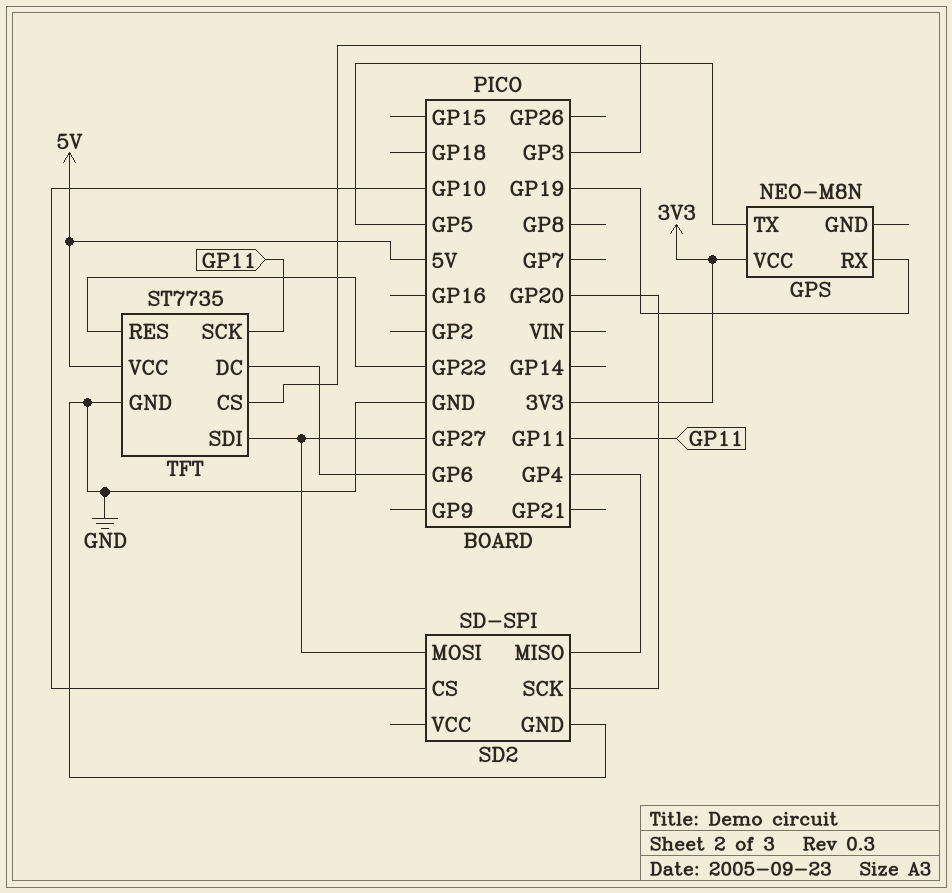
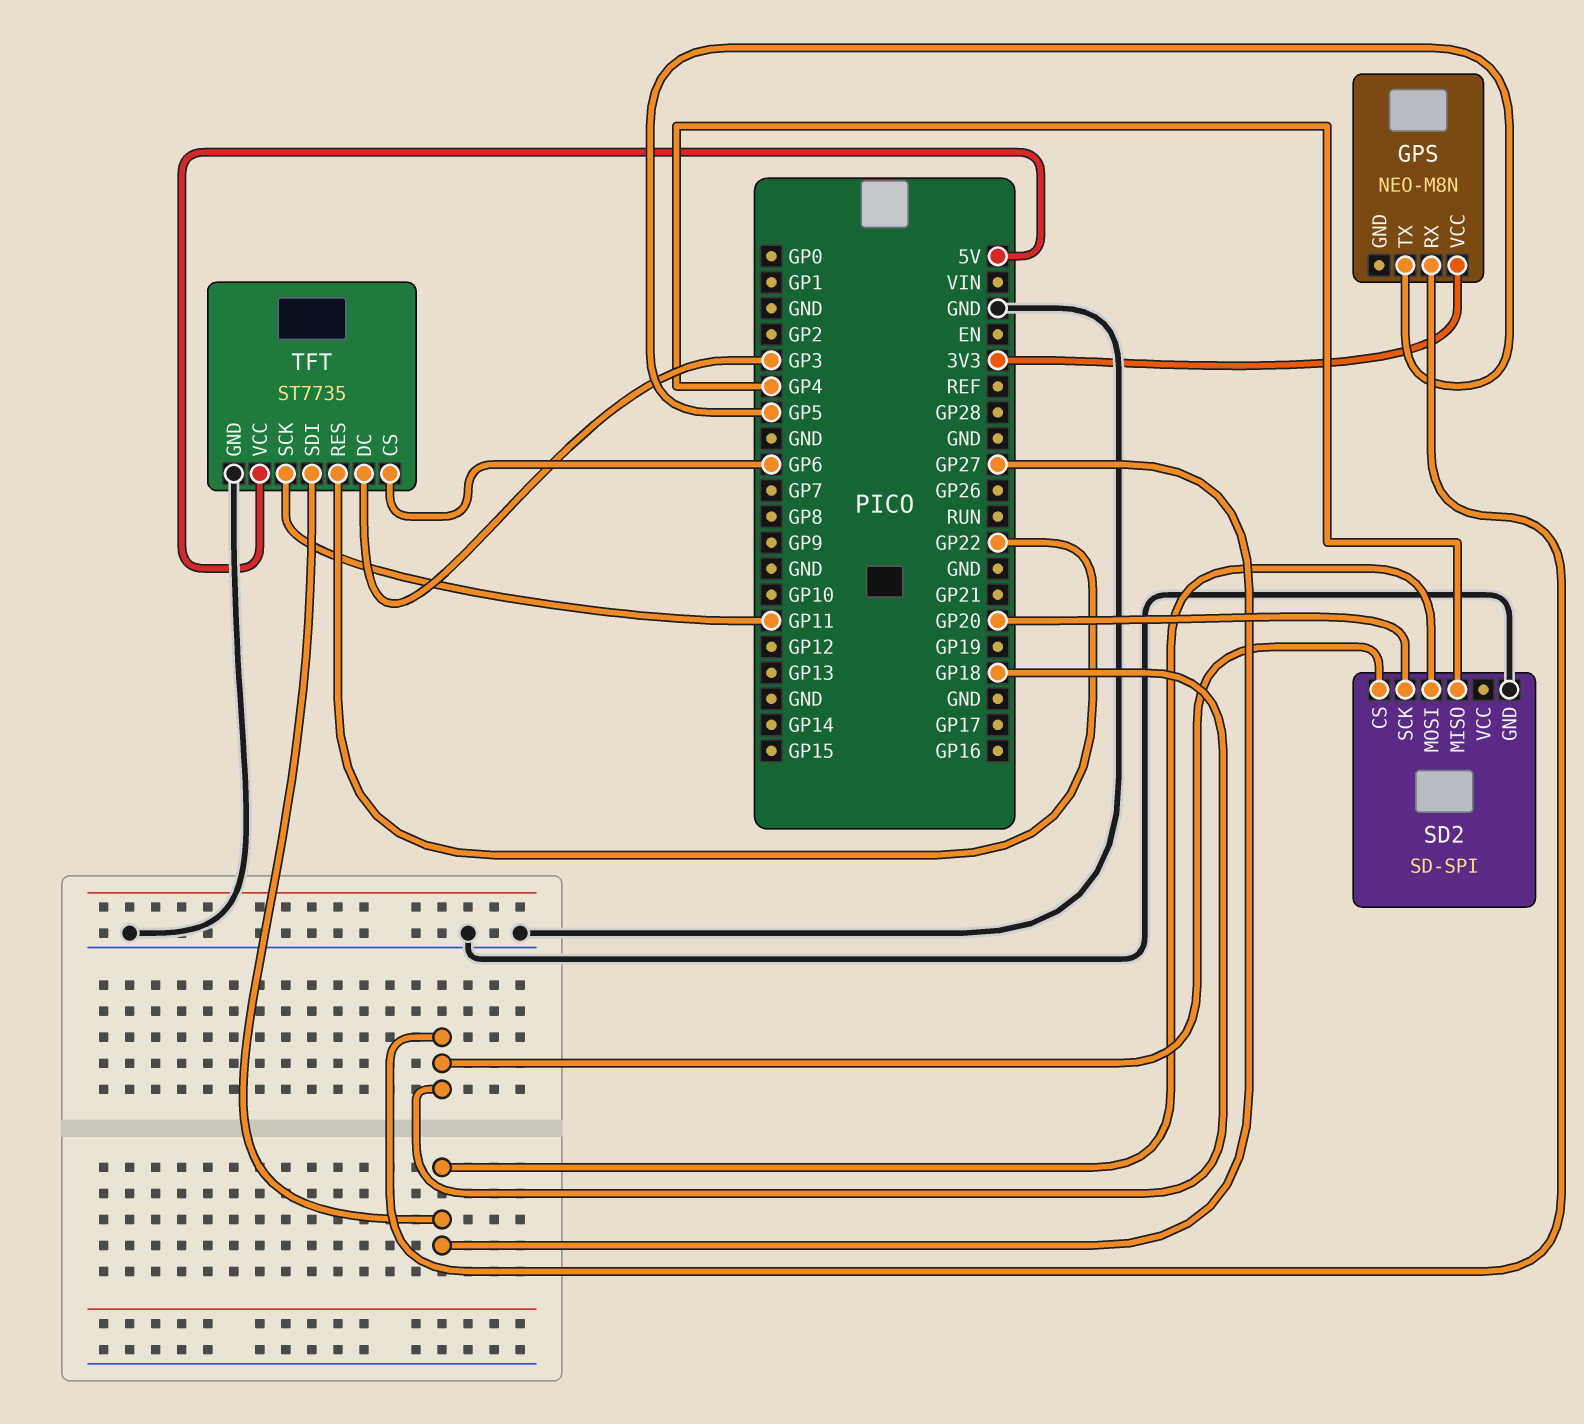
GPS pin RX: GP19 -> GP18
SD2 pin CS: GP10 -> GP18
TFT pin CS: GP3 -> GP6
TFT pin DC: GP6 -> GP3

